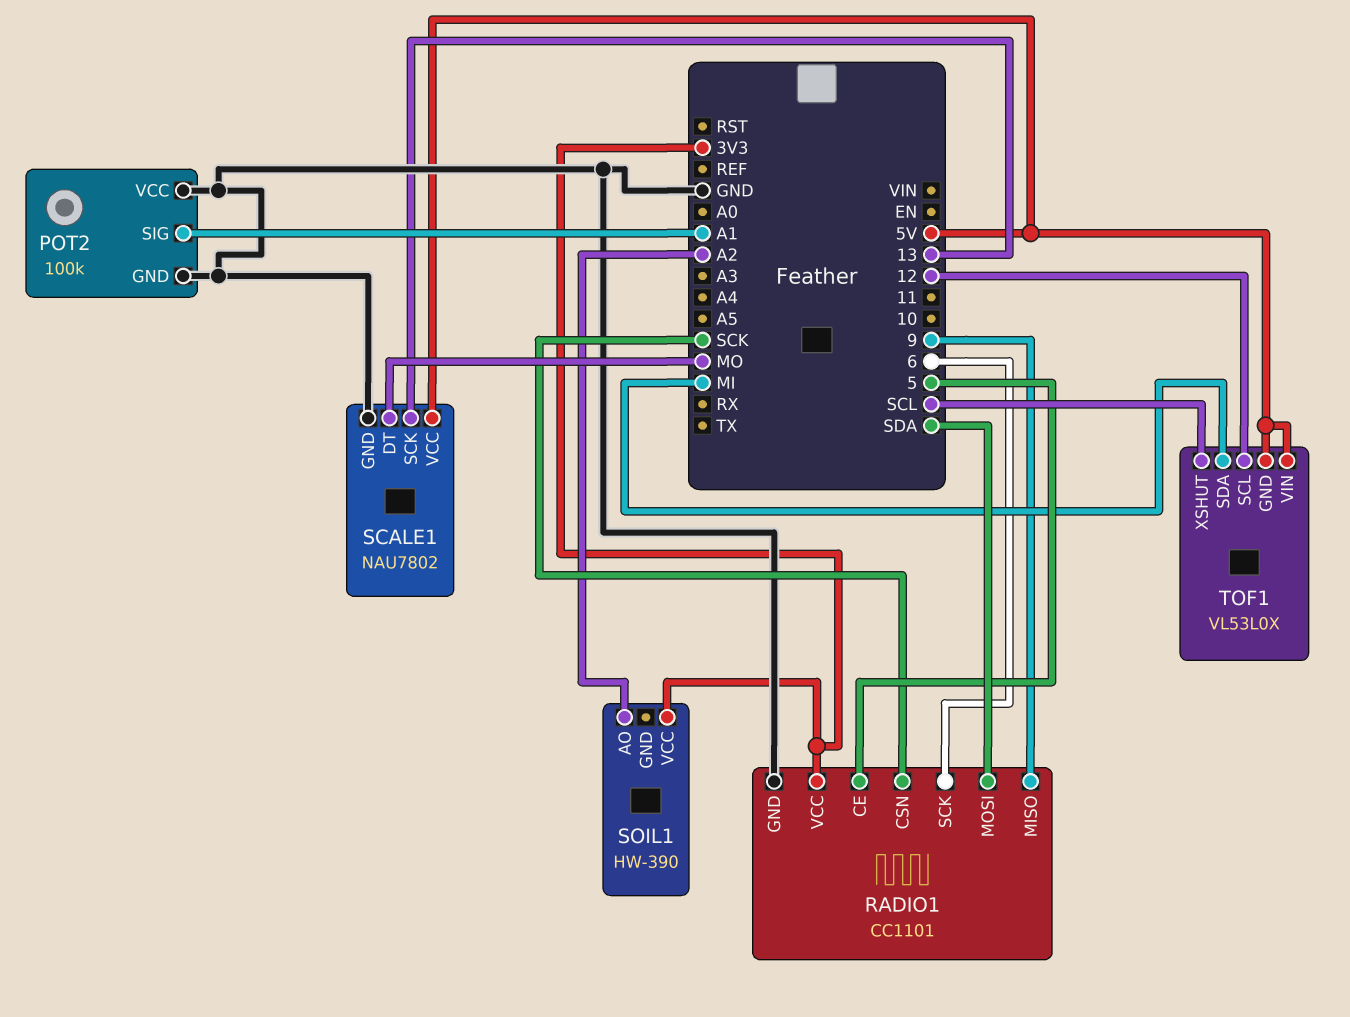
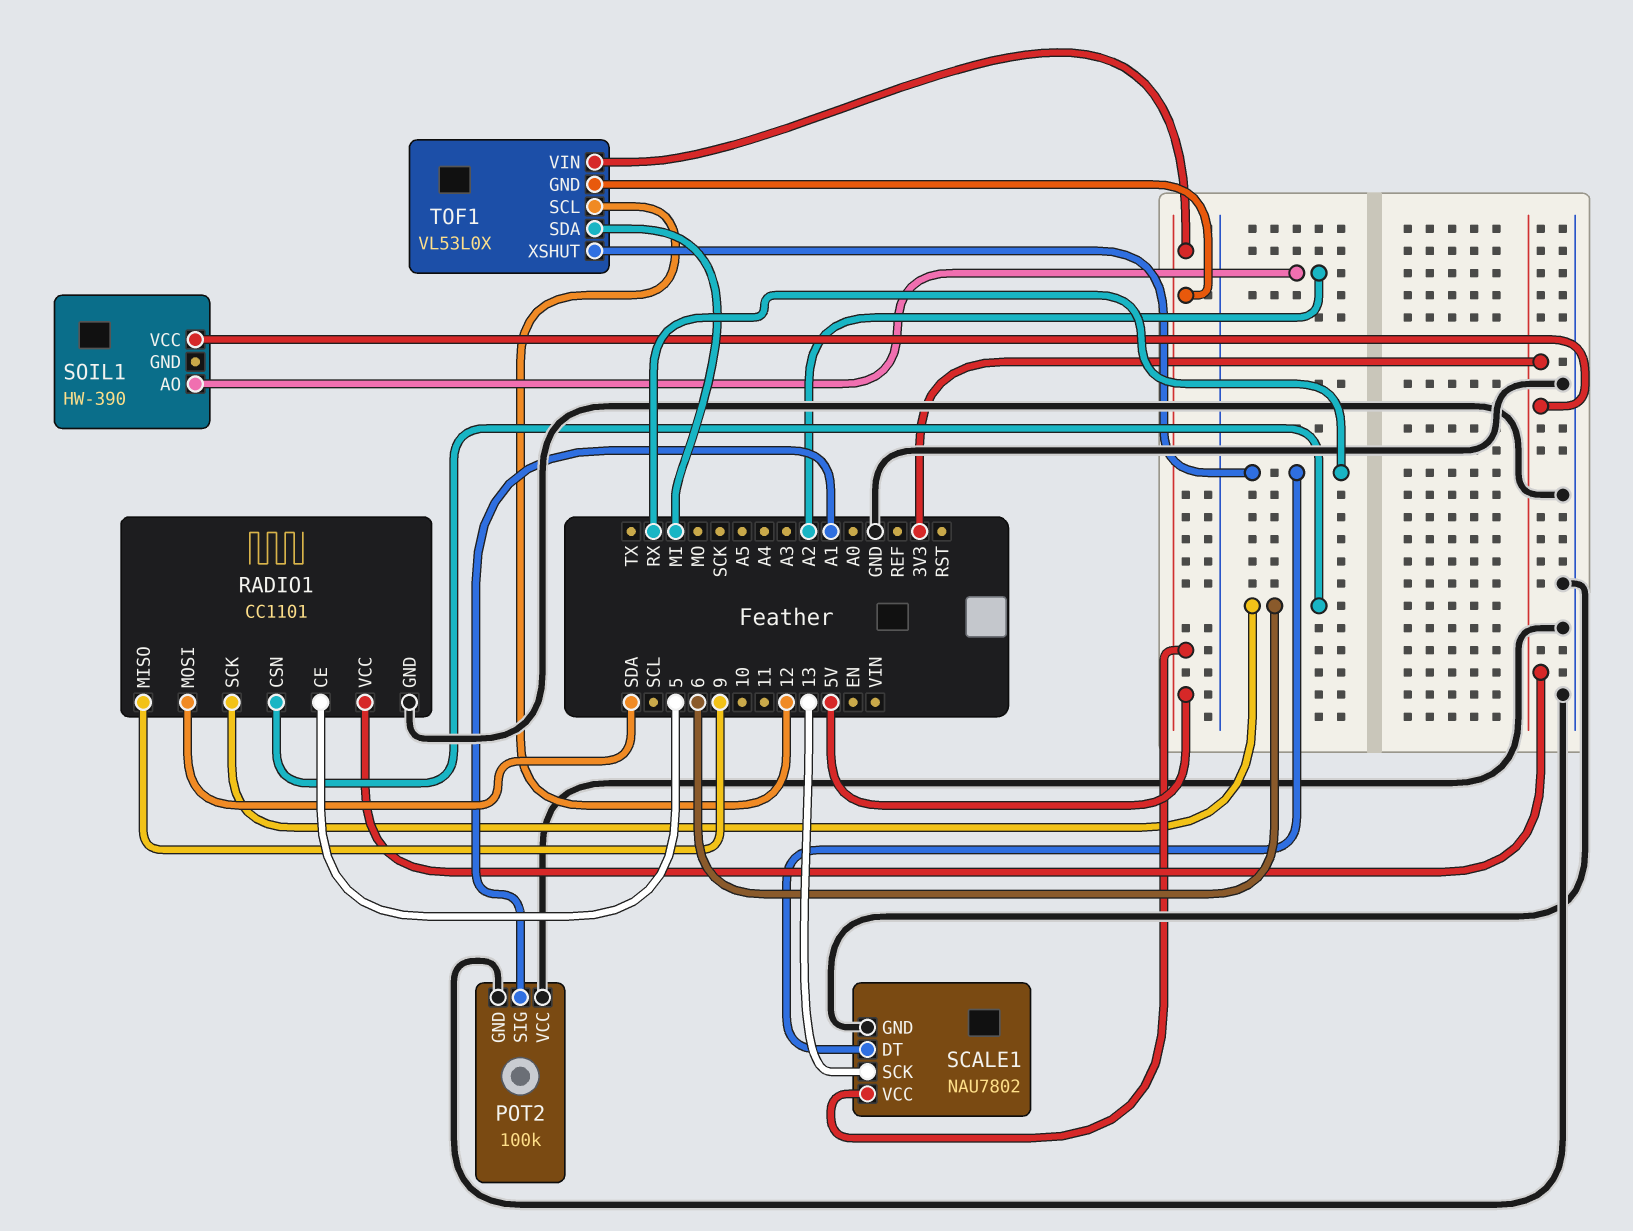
RADIO1 pin CSN: SCK -> 6
SCALE1 pin DT: MO -> RX
TOF1 pin XSHUT: SCL -> RX

